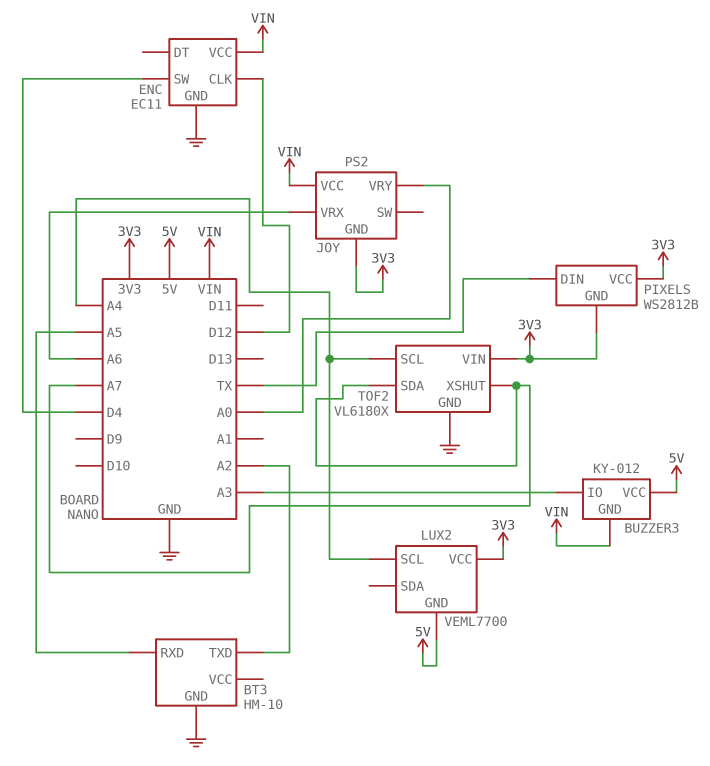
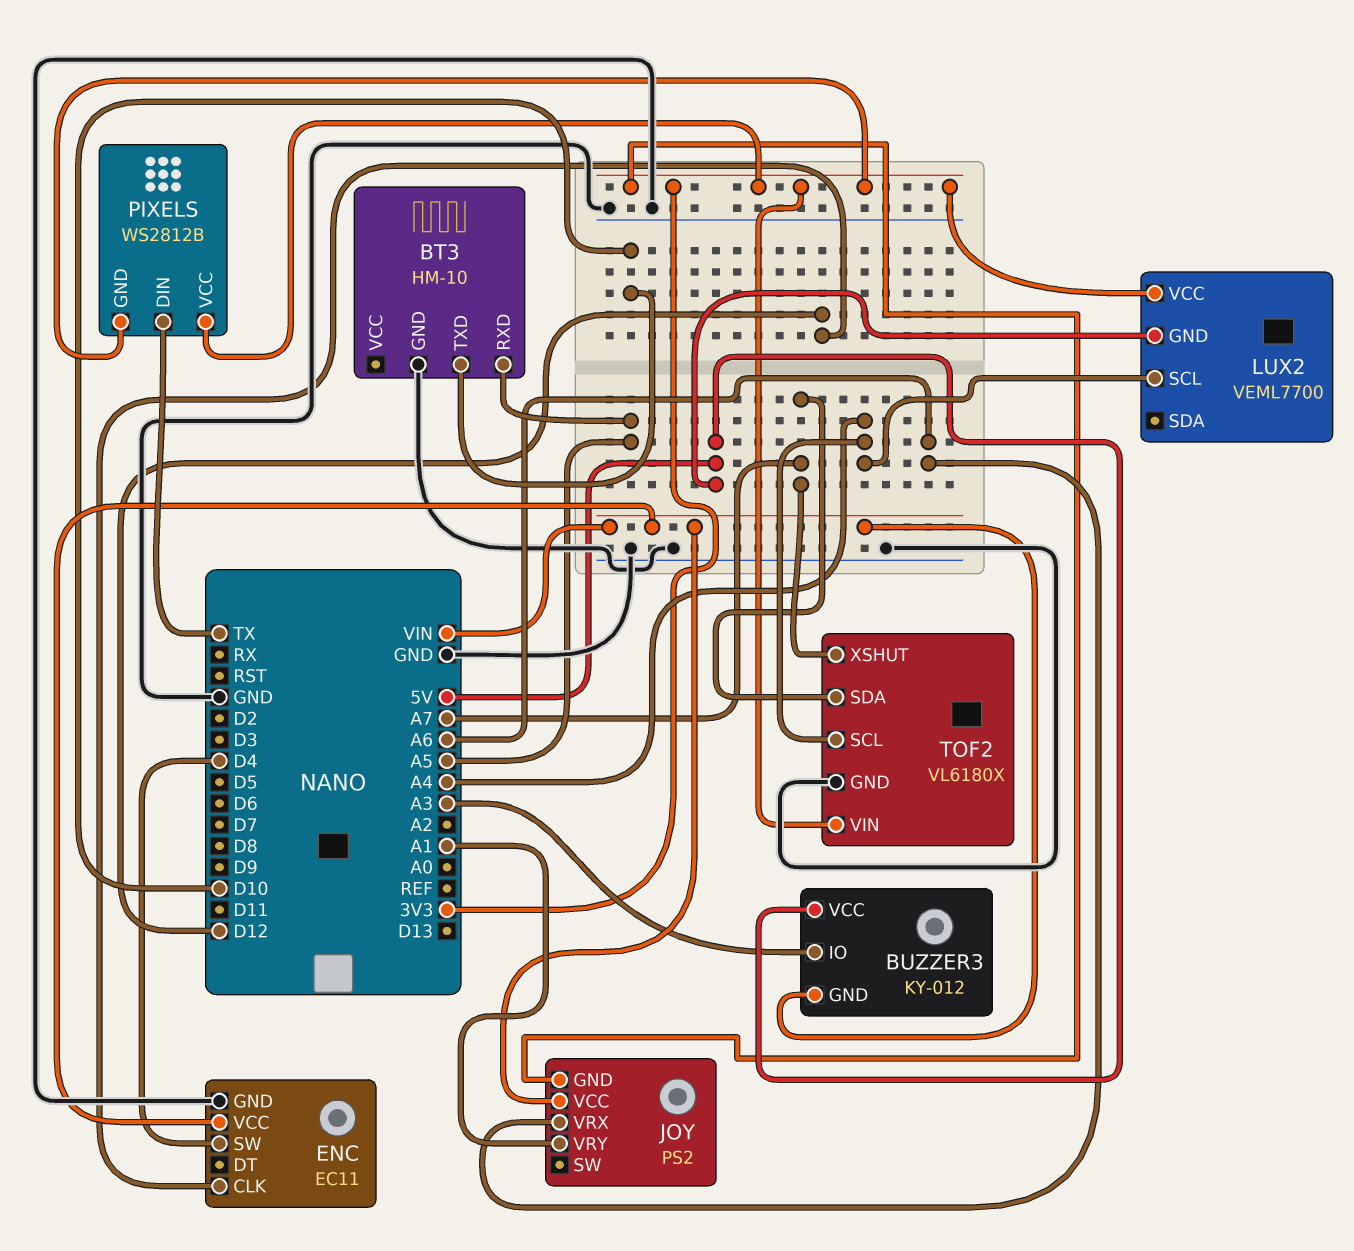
BT3 pin TXD: A2 -> D10
JOY pin VRY: A0 -> A1

